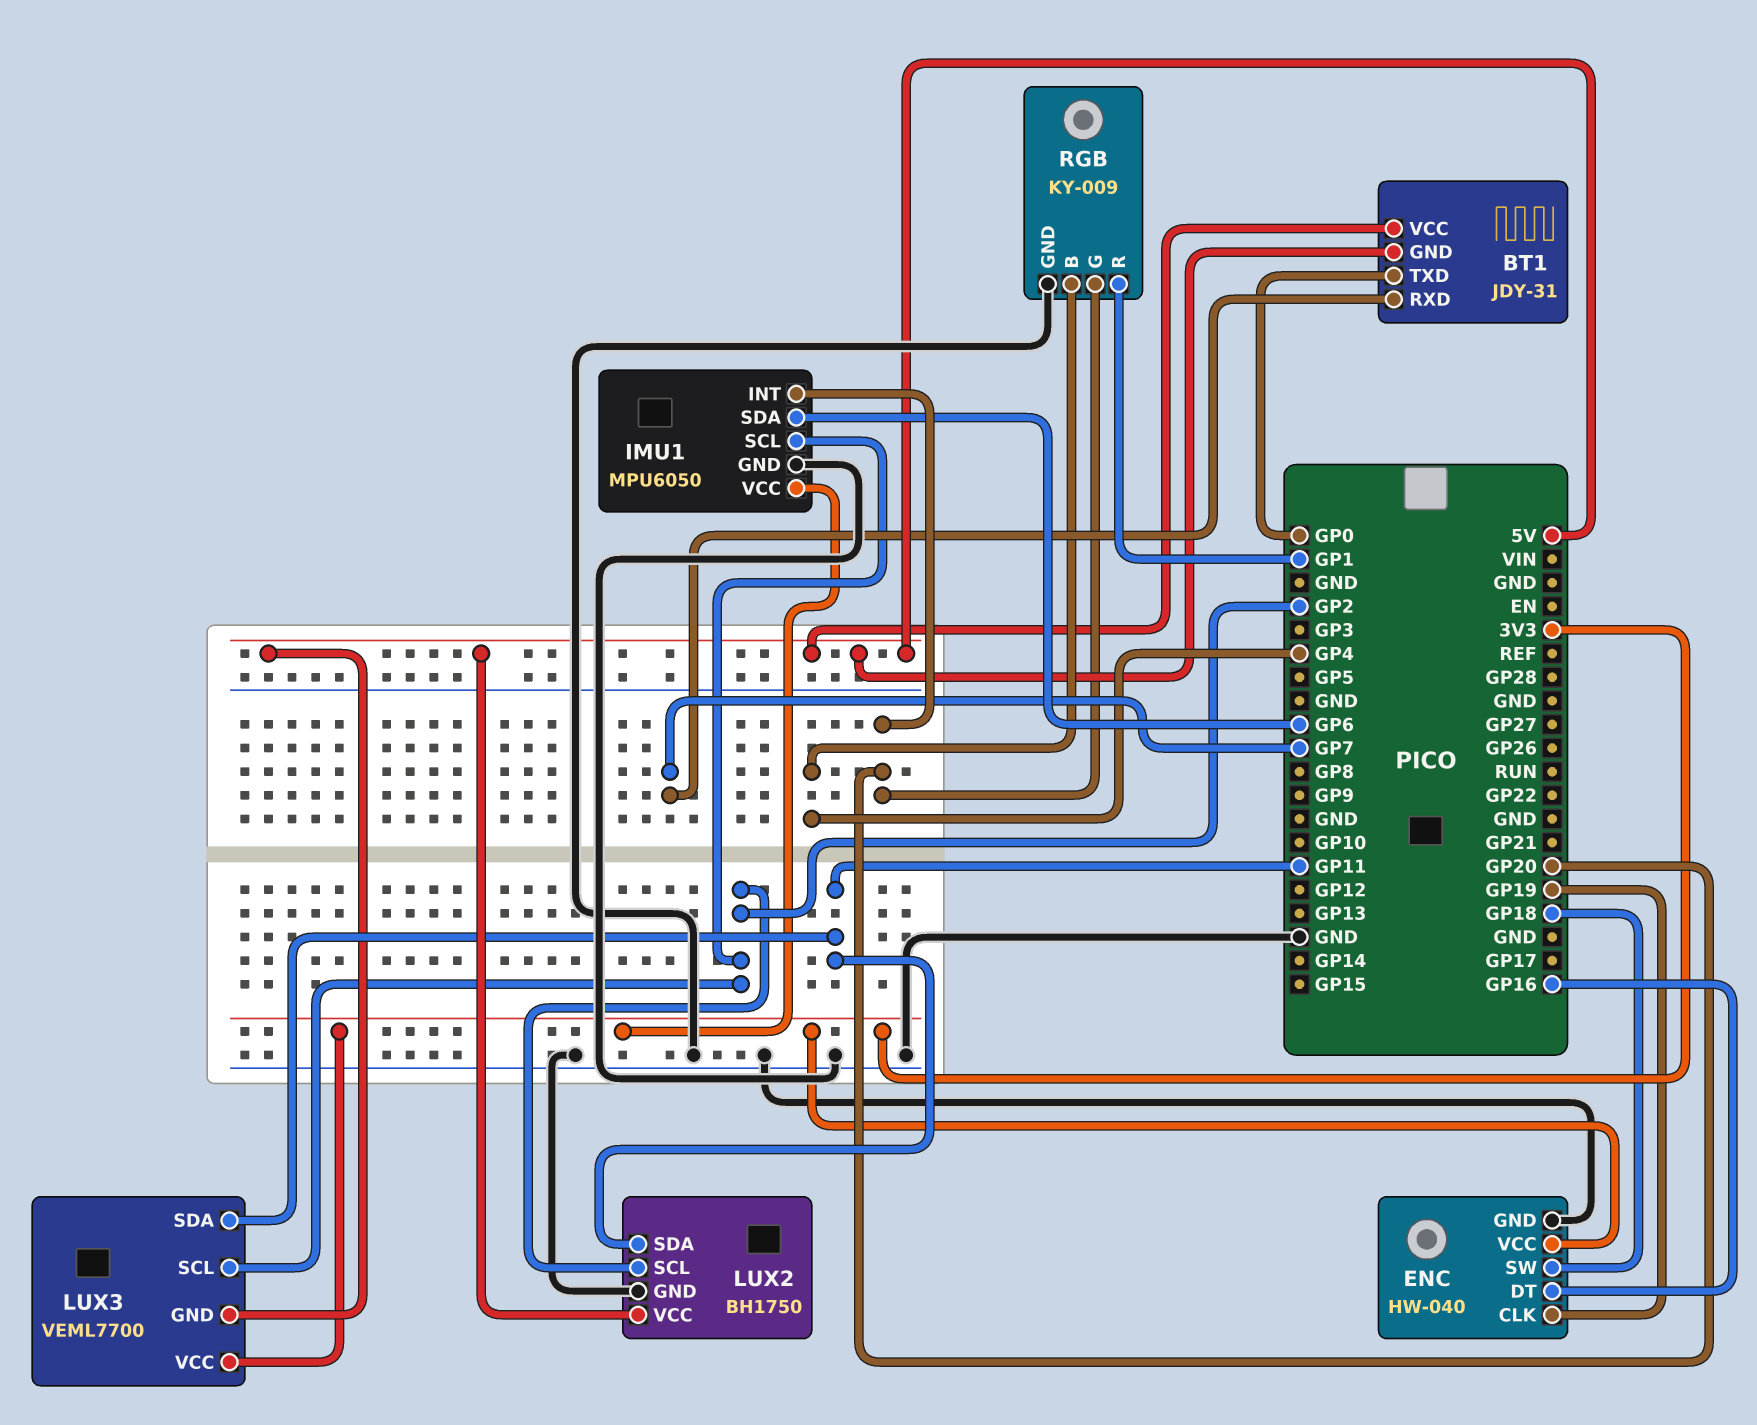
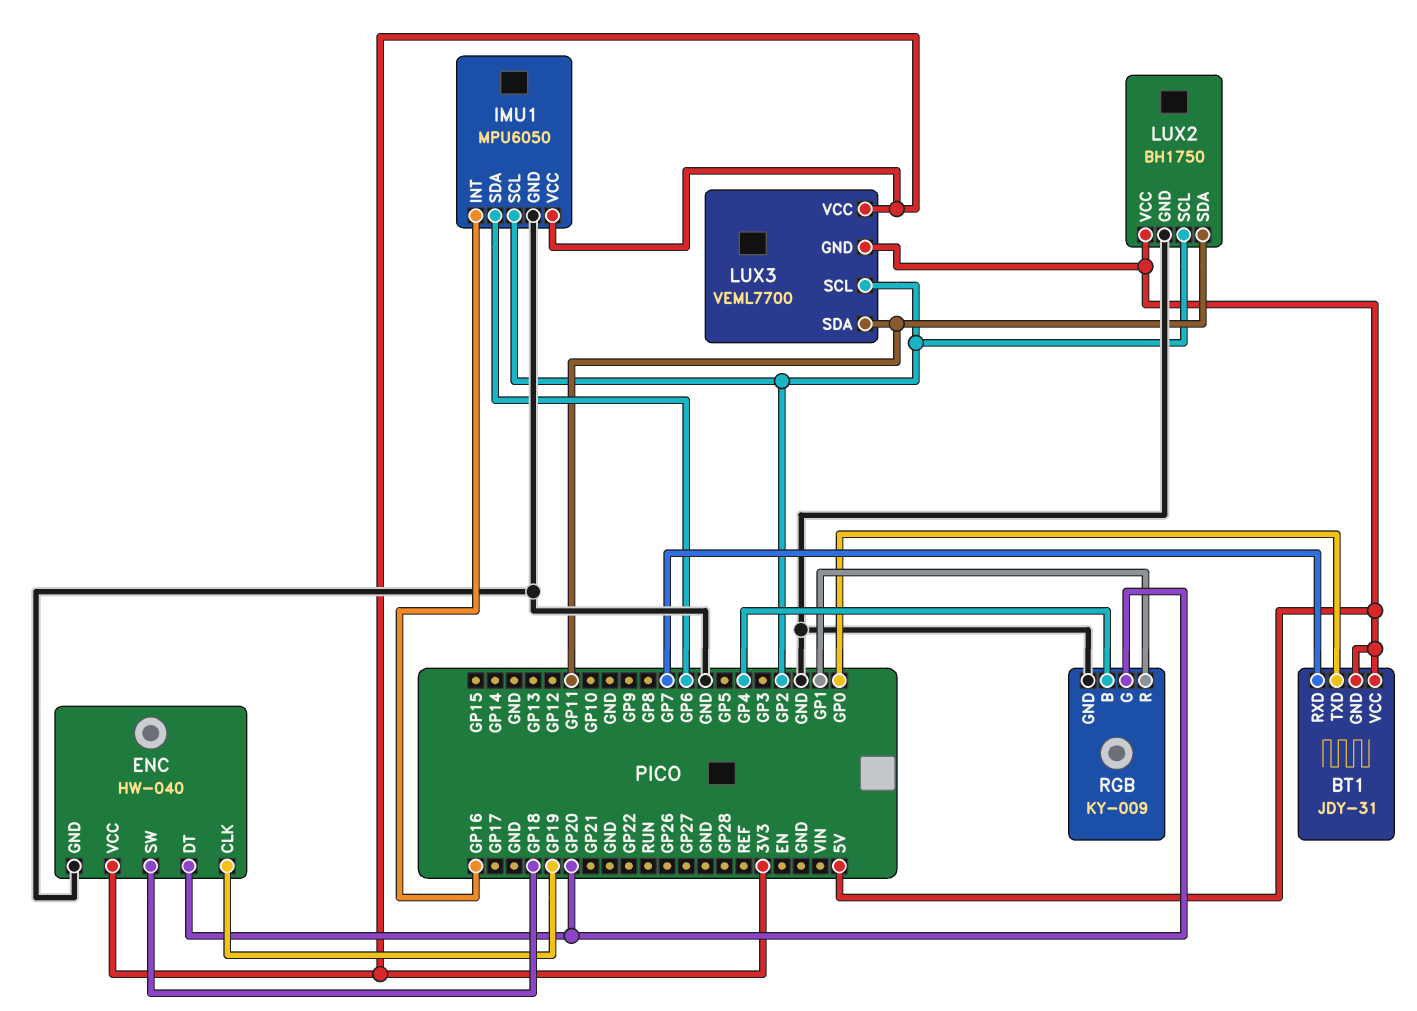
ENC pin DT: GP16 -> GP20
IMU1 pin INT: GP20 -> GP16

